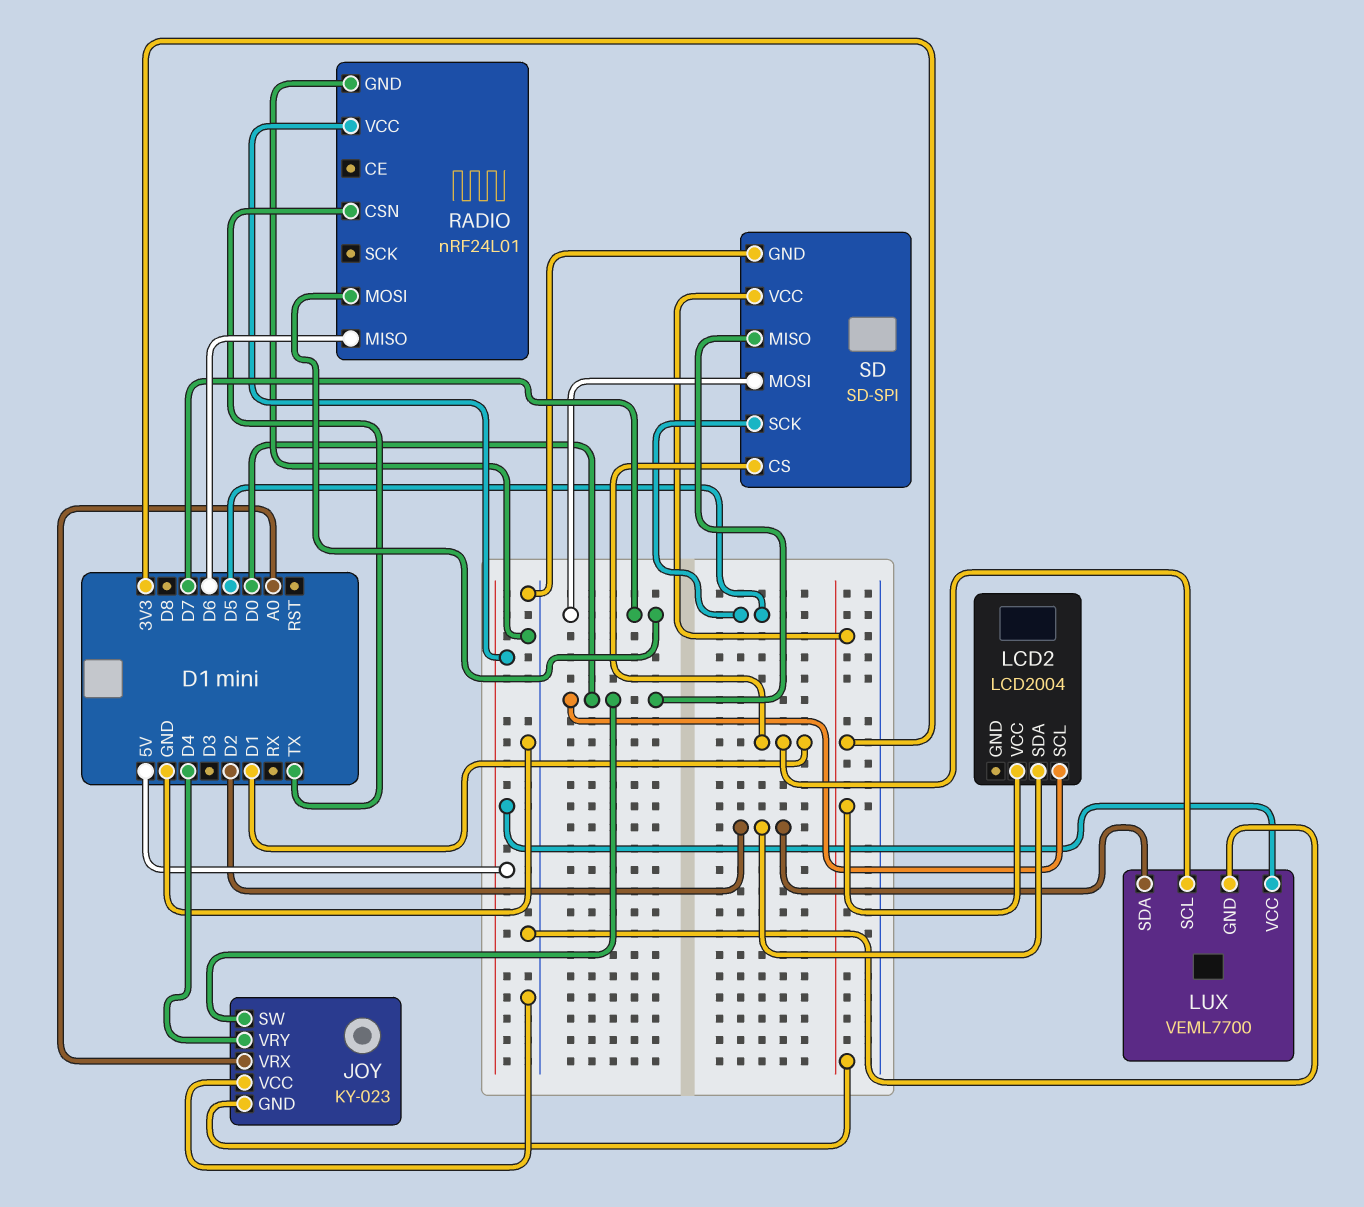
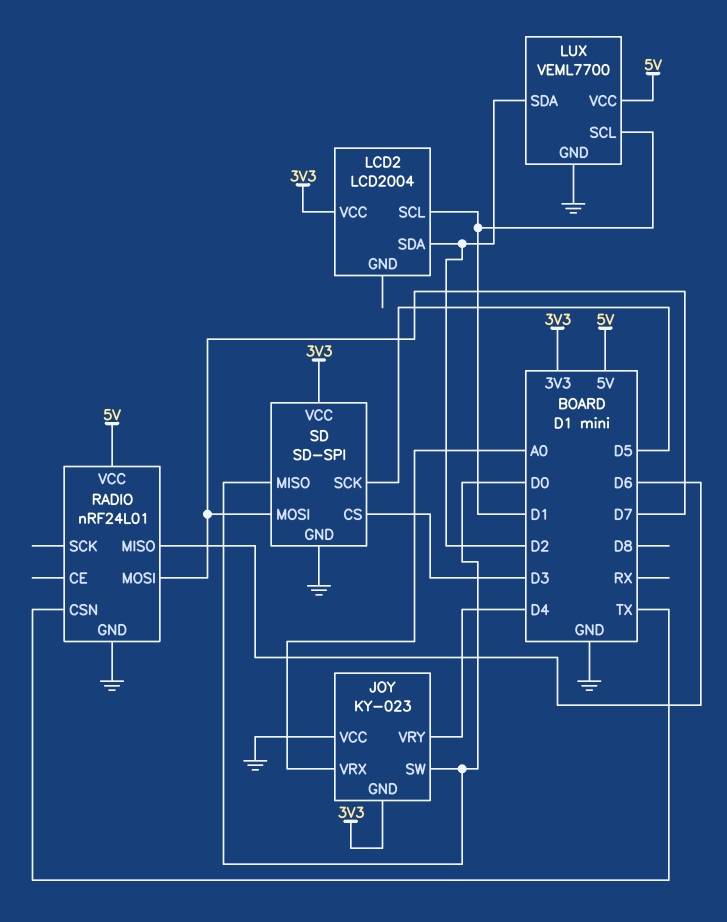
LCD2 pin SCL: D0 -> D1
SD pin CS: D1 -> D3

